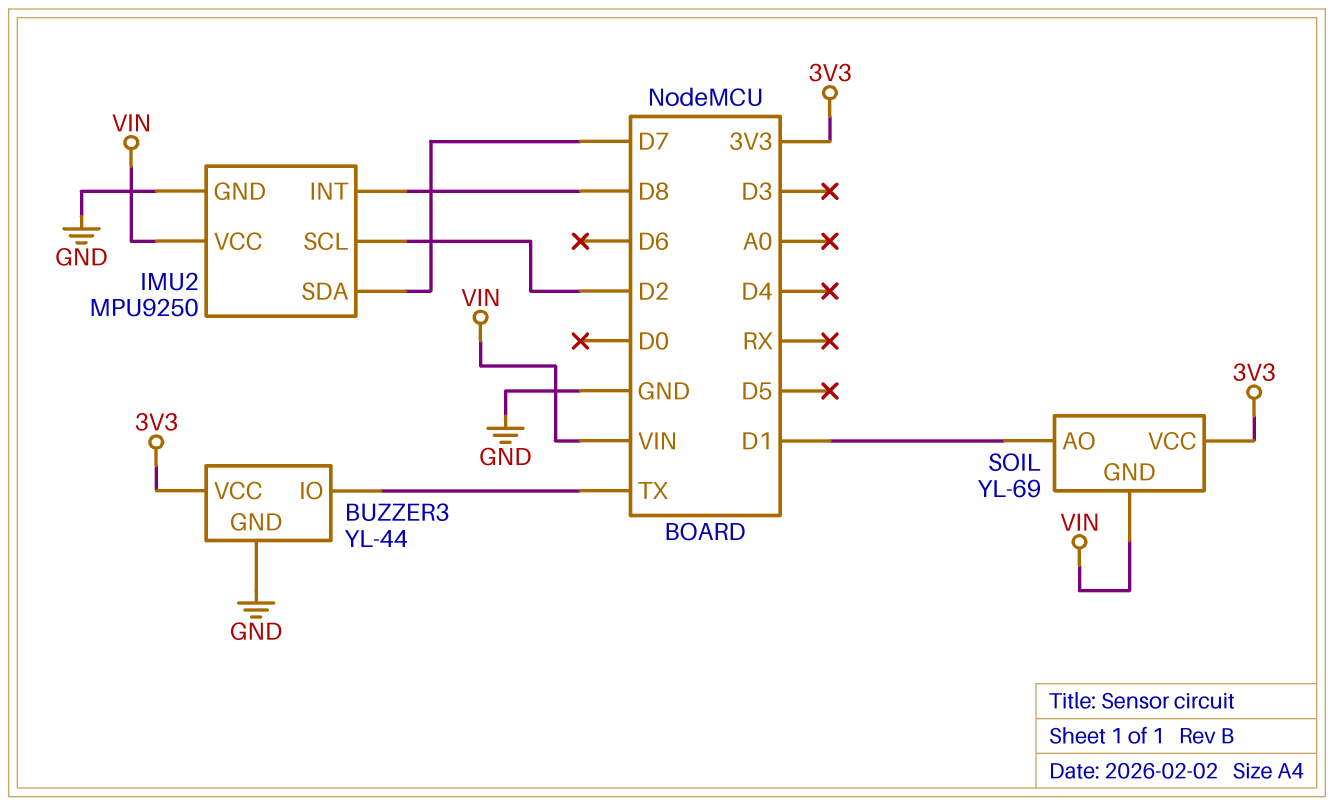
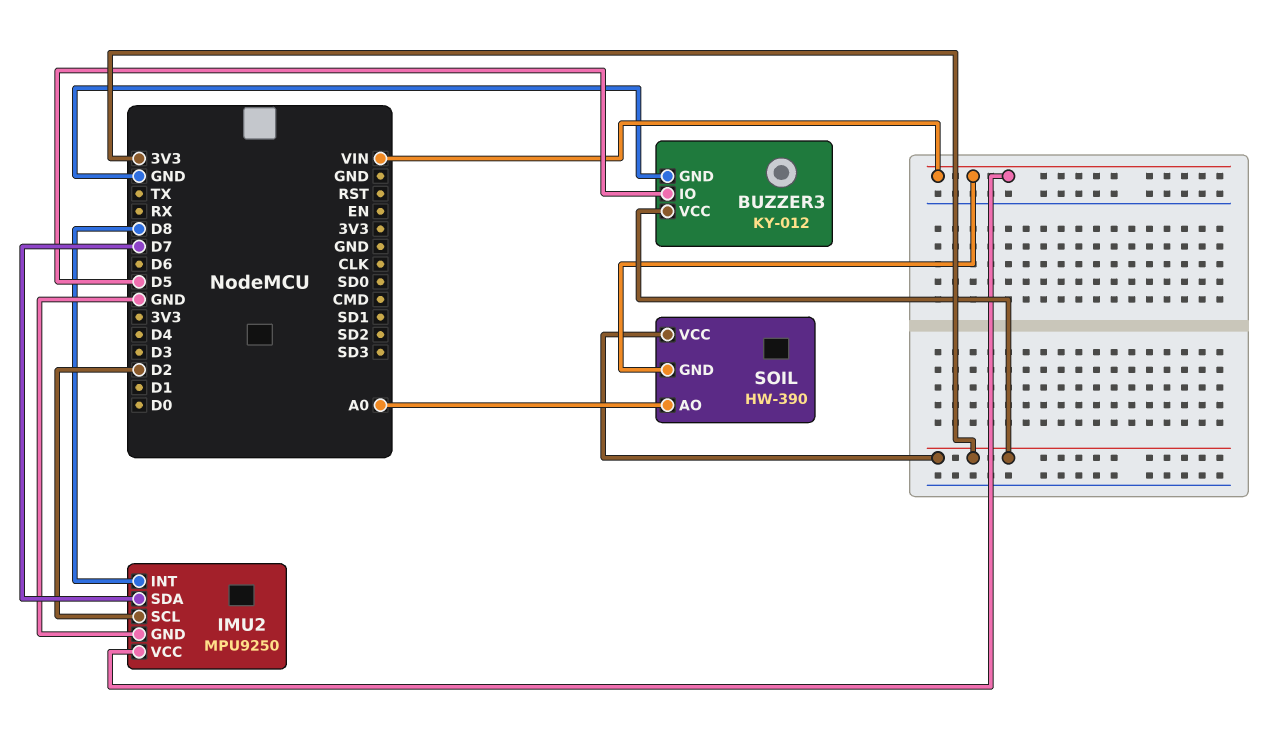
BUZZER3: YL-44 -> KY-012
BUZZER3 pin IO: TX -> D5
SOIL: YL-69 -> HW-390
SOIL pin AO: D1 -> A0

